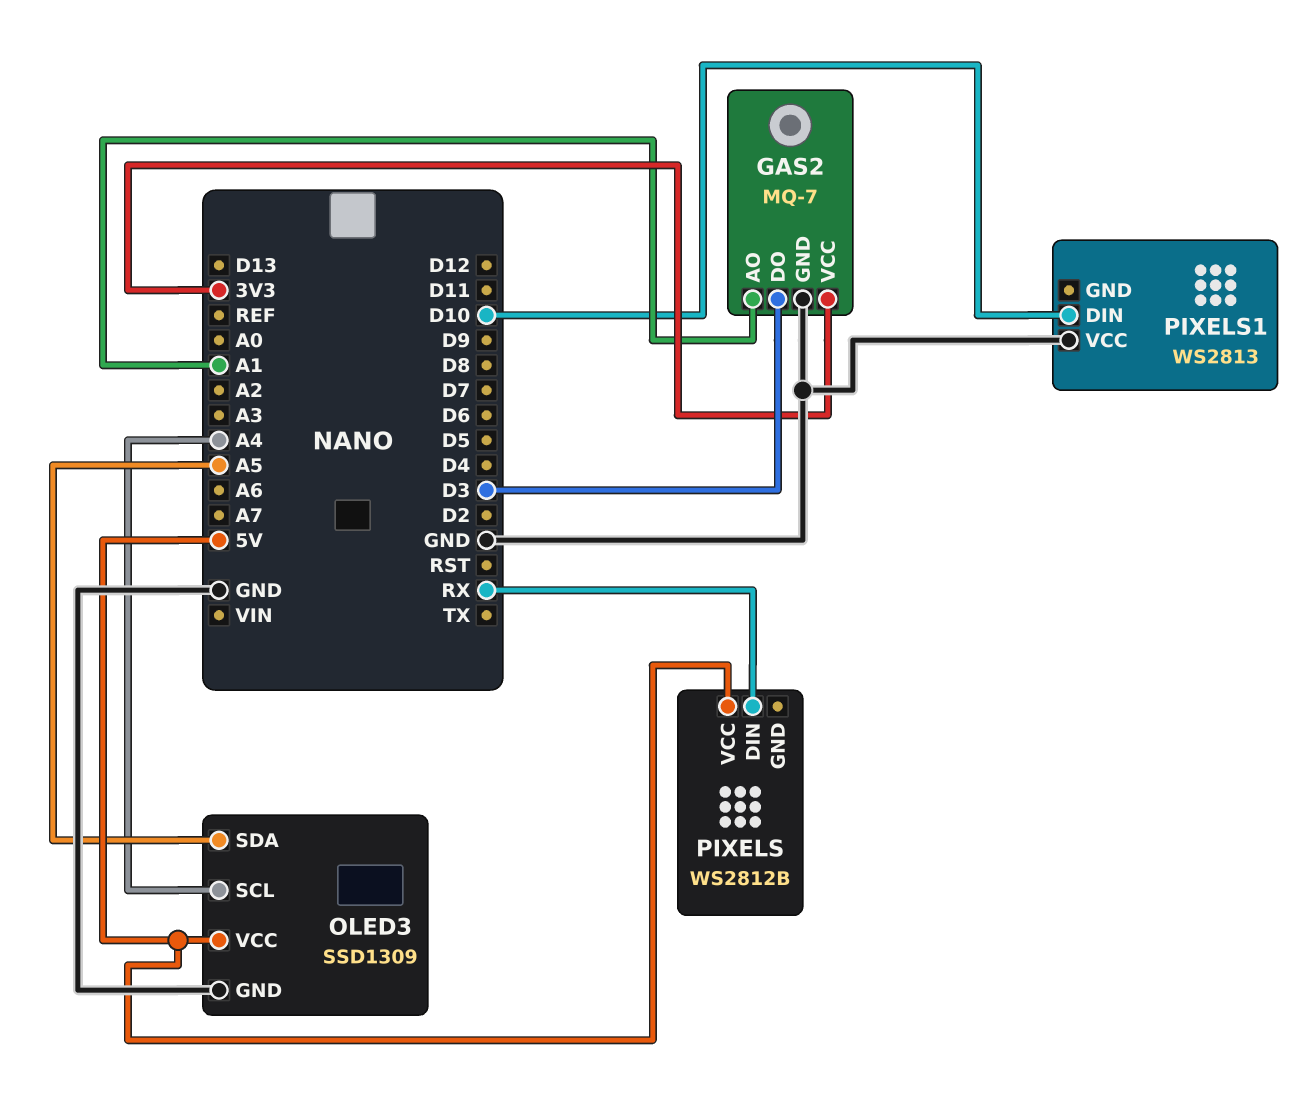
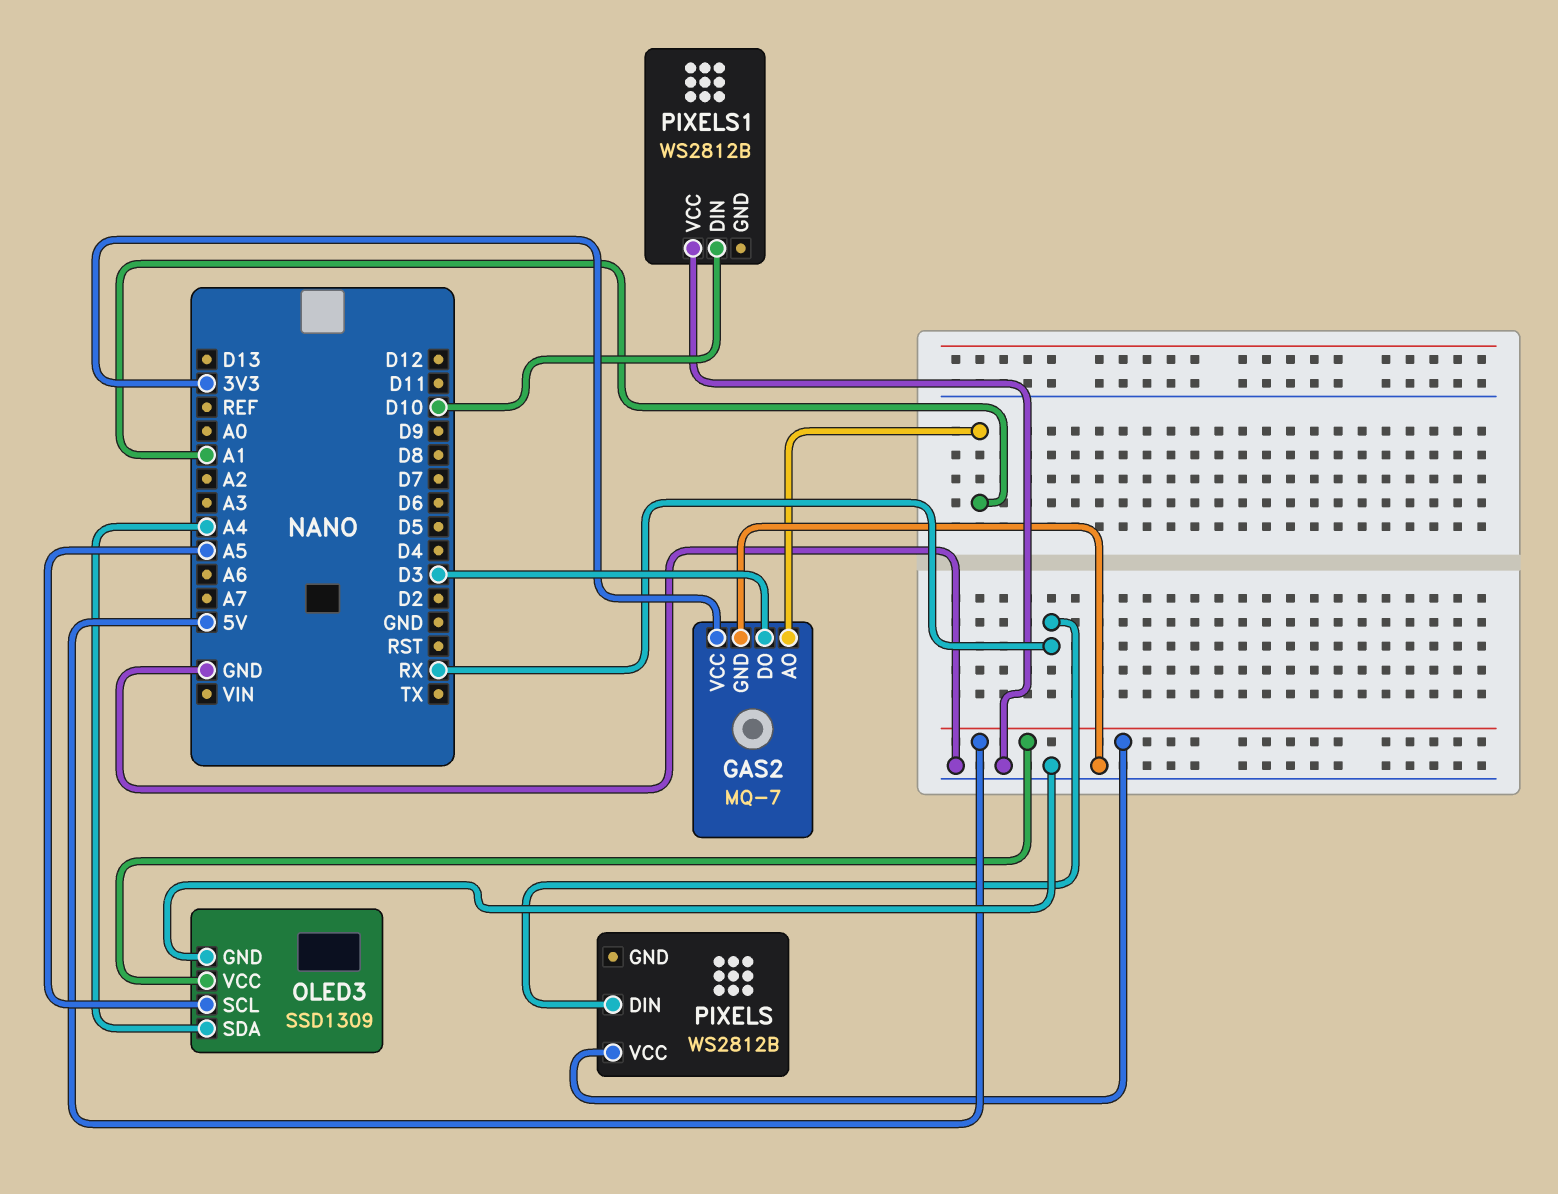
OLED3 pin SCL: A4 -> A5
OLED3 pin SDA: A5 -> A4
PIXELS1: WS2813 -> WS2812B

